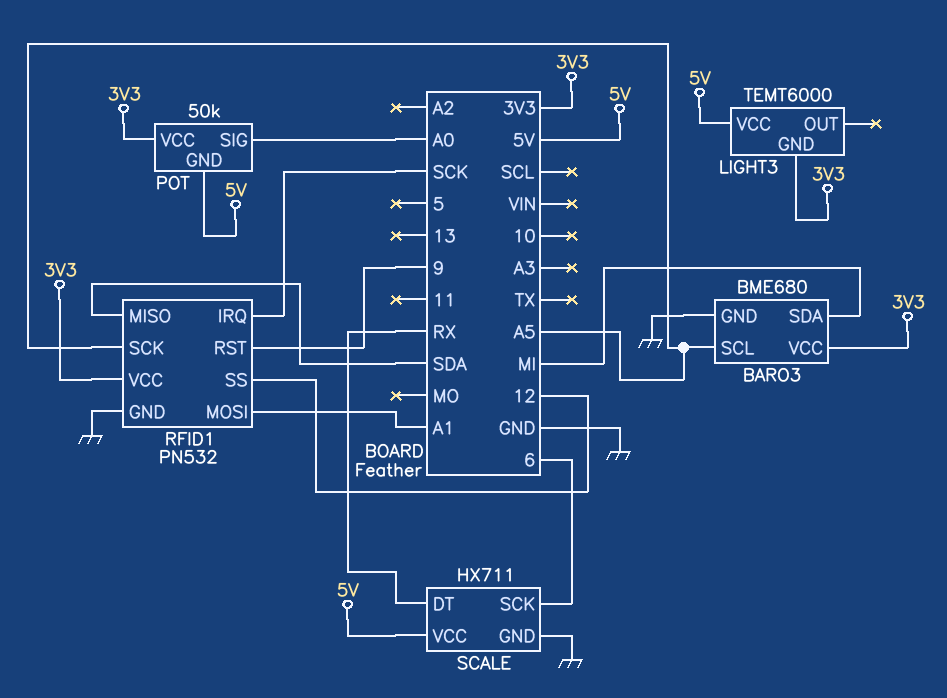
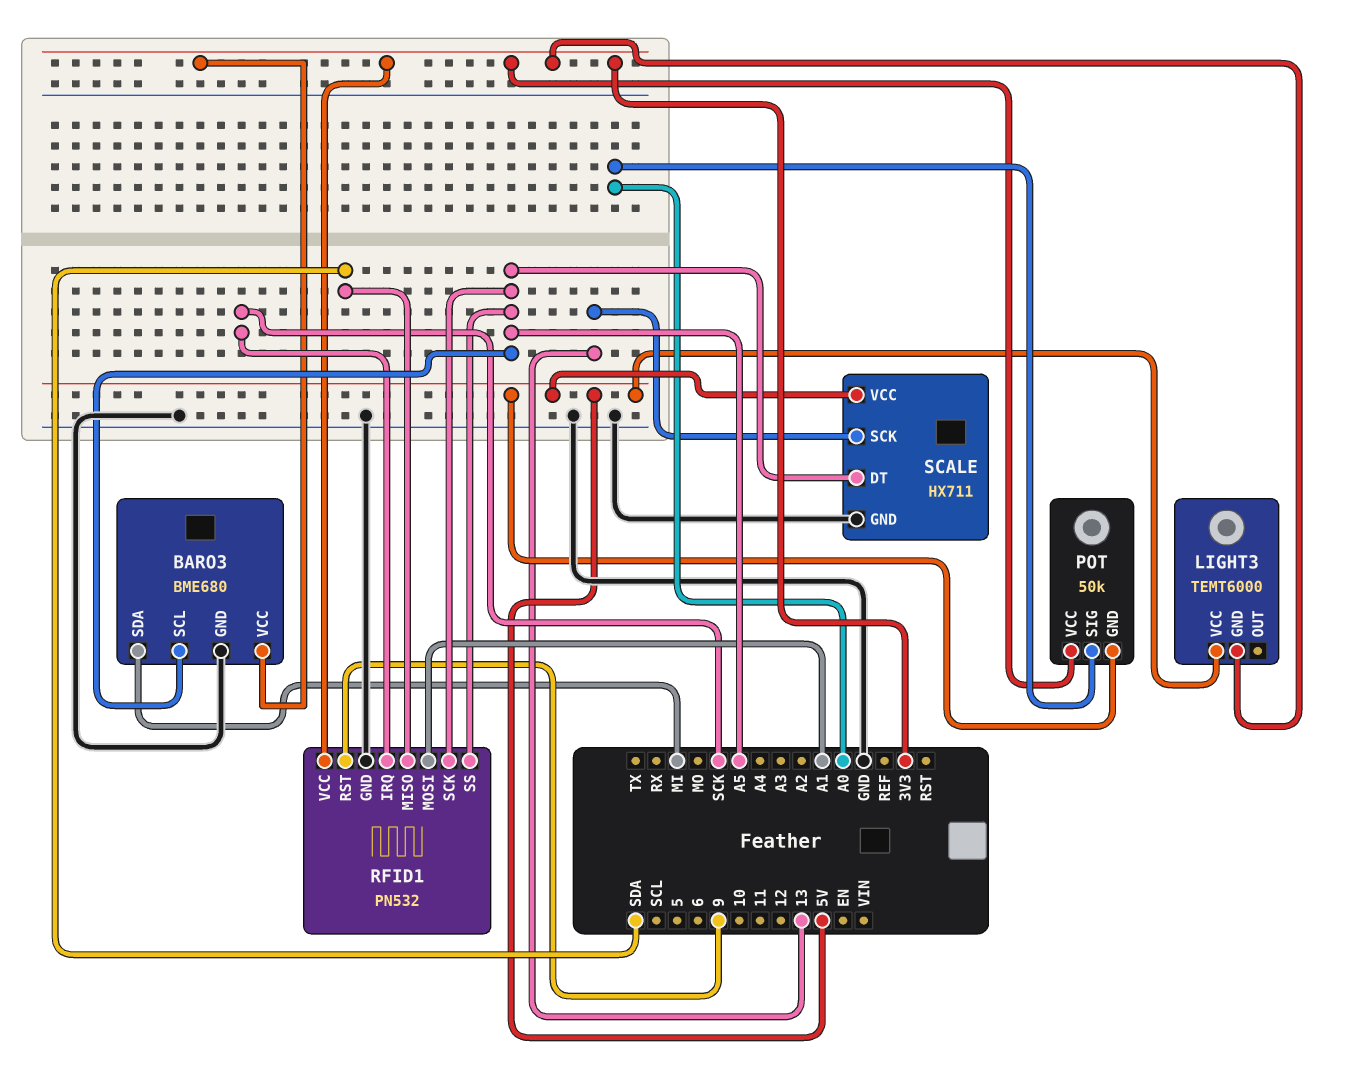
RFID1 pin SS: 12 -> A5
SCALE pin DT: RX -> A5
SCALE pin SCK: 6 -> 13

